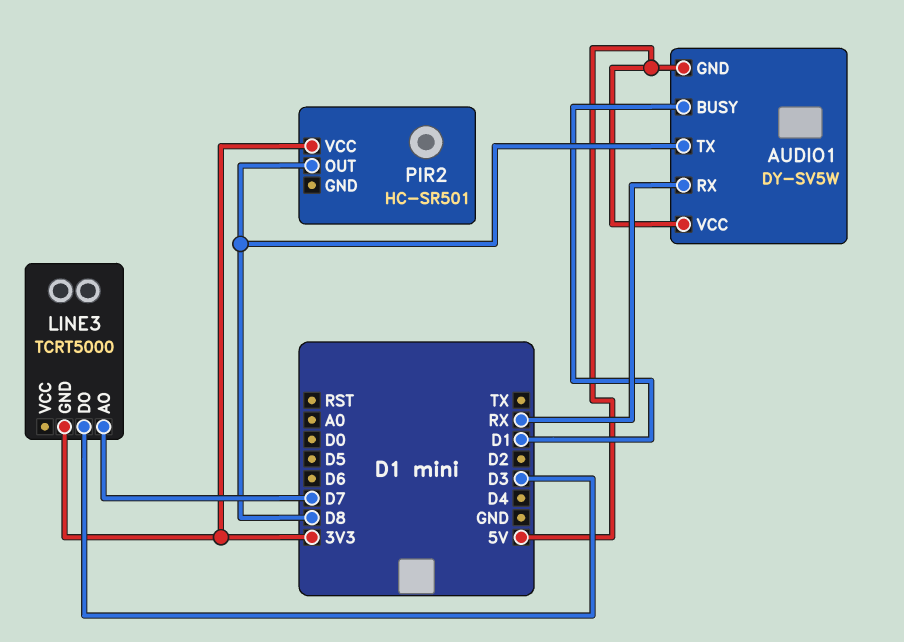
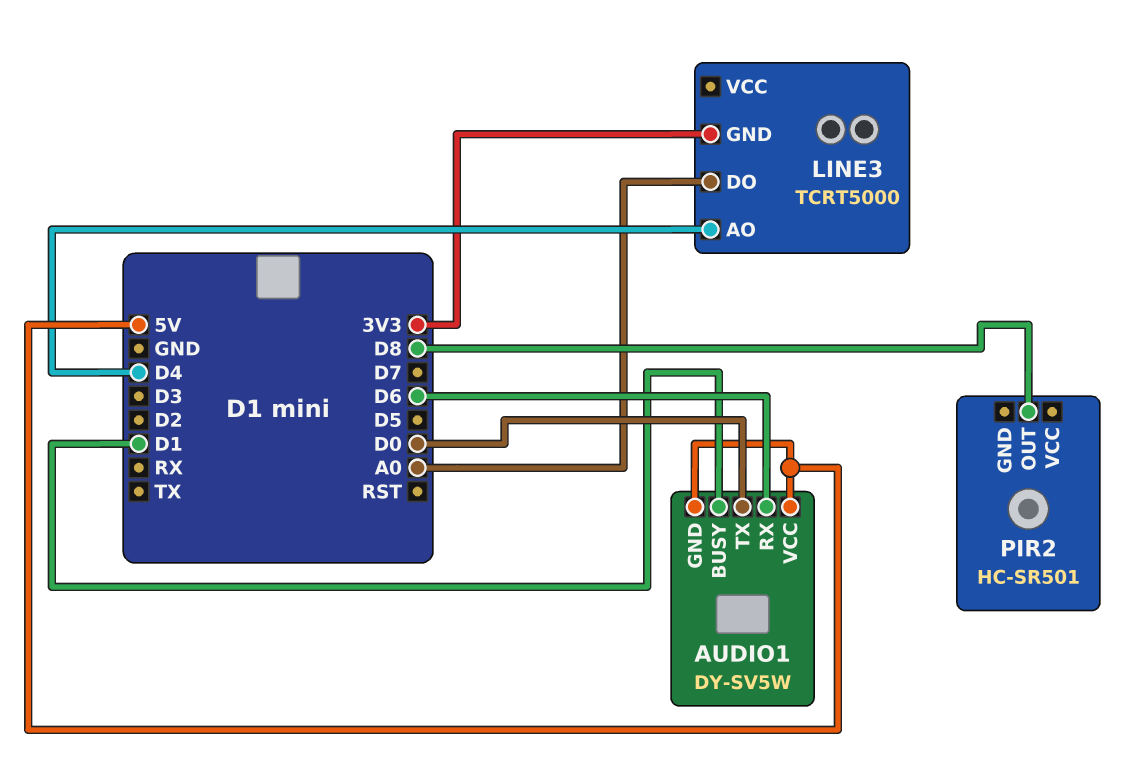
AUDIO1 pin RX: RX -> D6
AUDIO1 pin TX: D8 -> D0
LINE3 pin AO: D7 -> D4
LINE3 pin DO: D3 -> A0
PIR2 pin VCC: 3V3 -> none

